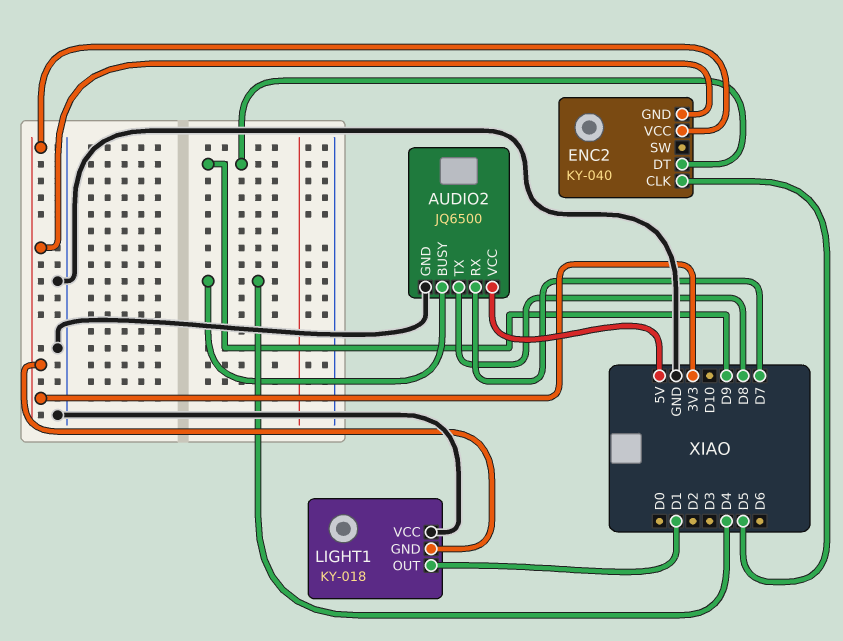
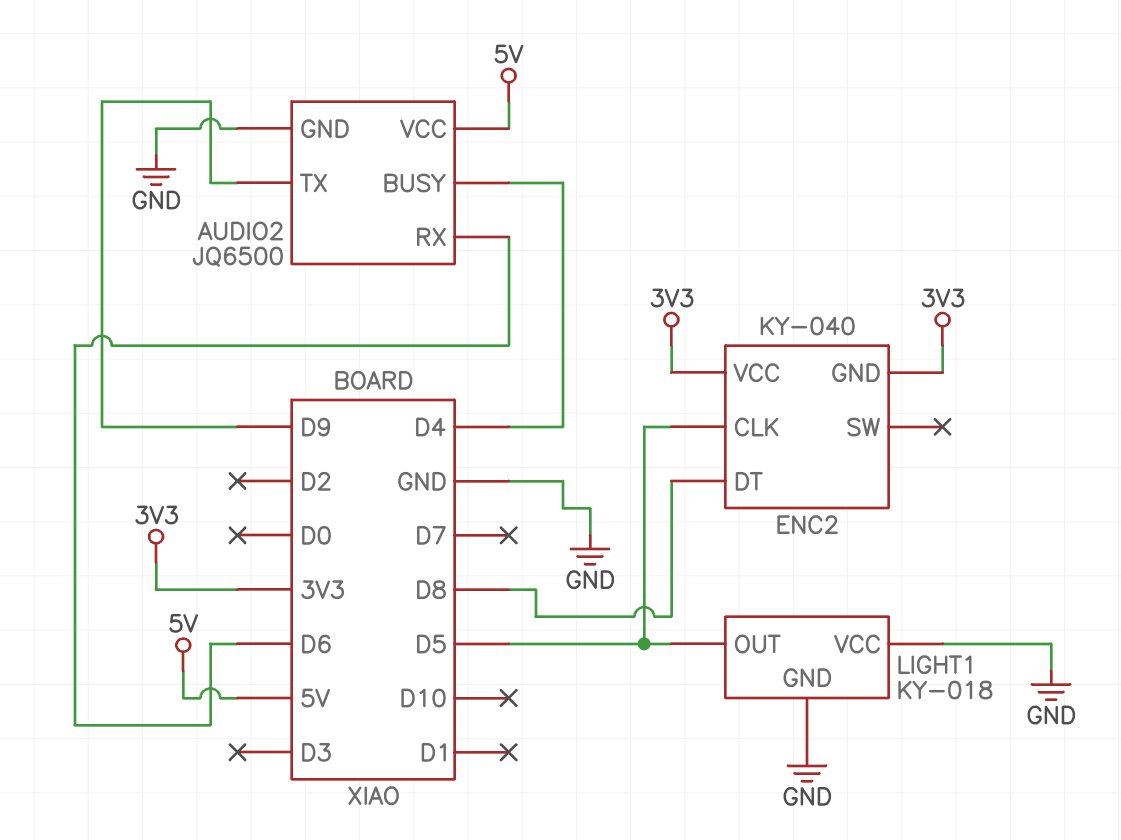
AUDIO2 pin RX: D7 -> D6
AUDIO2 pin TX: D8 -> D9
ENC2 pin DT: D9 -> D8
LIGHT1 pin GND: 3V3 -> GND
LIGHT1 pin OUT: D1 -> D5

